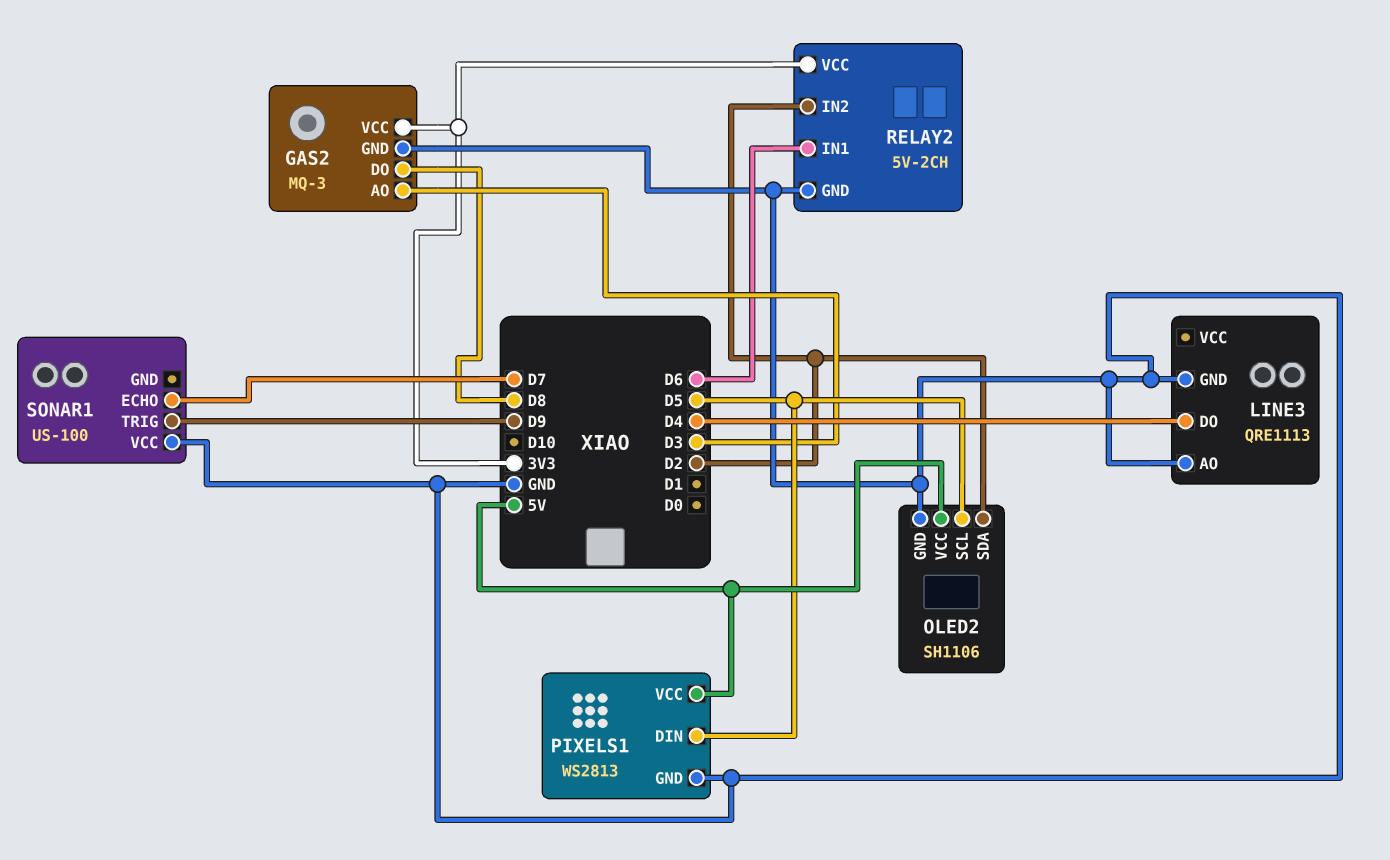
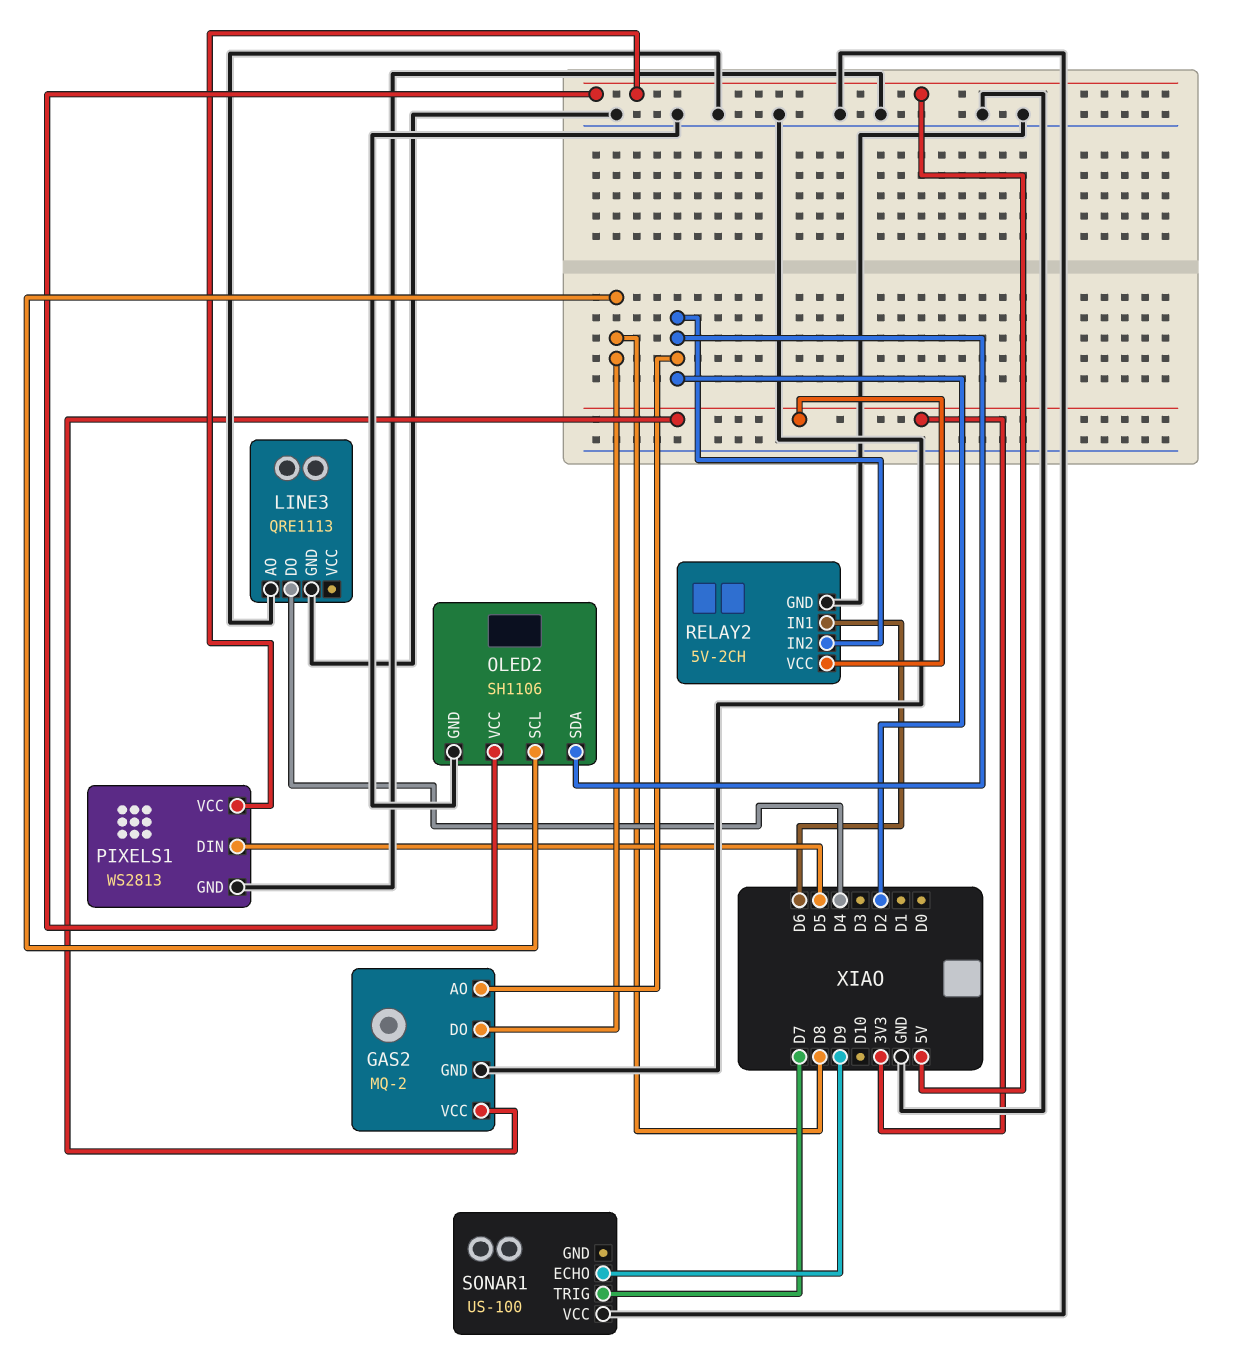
GAS2: MQ-3 -> MQ-2
GAS2 pin AO: D3 -> D2
OLED2 pin SCL: D5 -> D8
SONAR1 pin ECHO: D7 -> D9
SONAR1 pin TRIG: D9 -> D7

